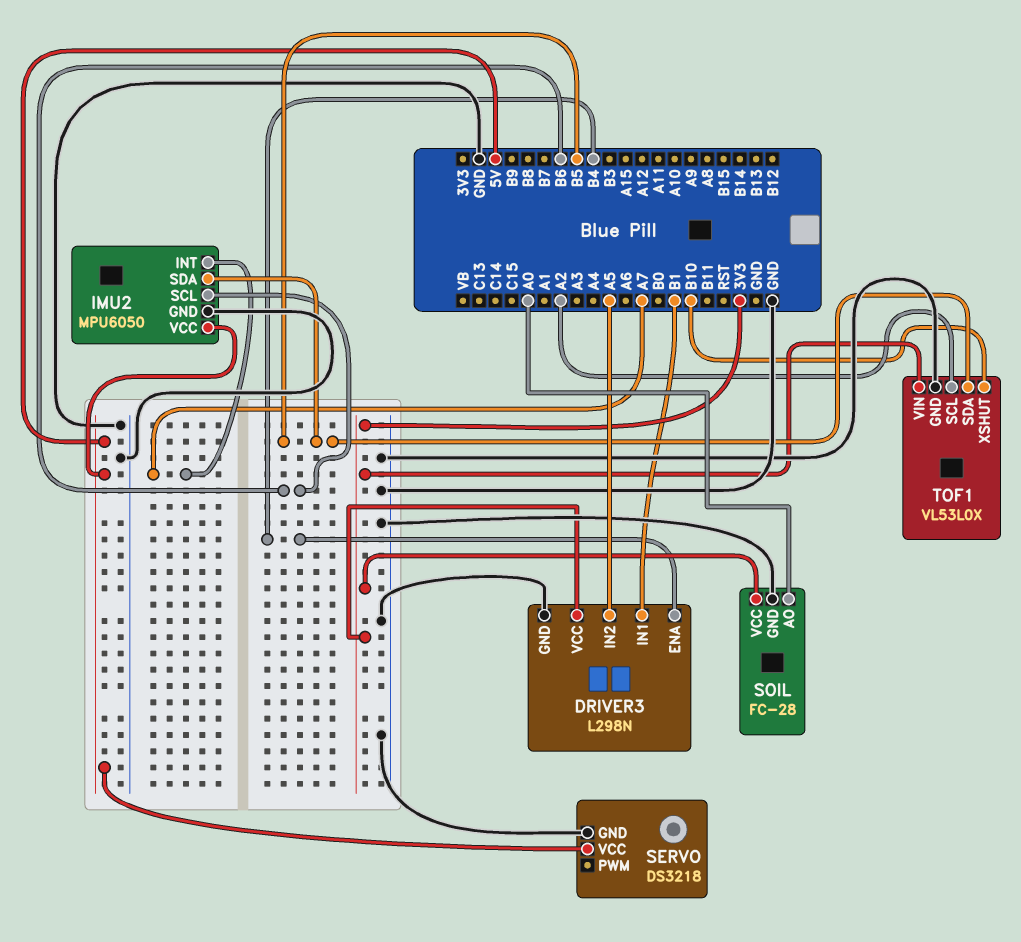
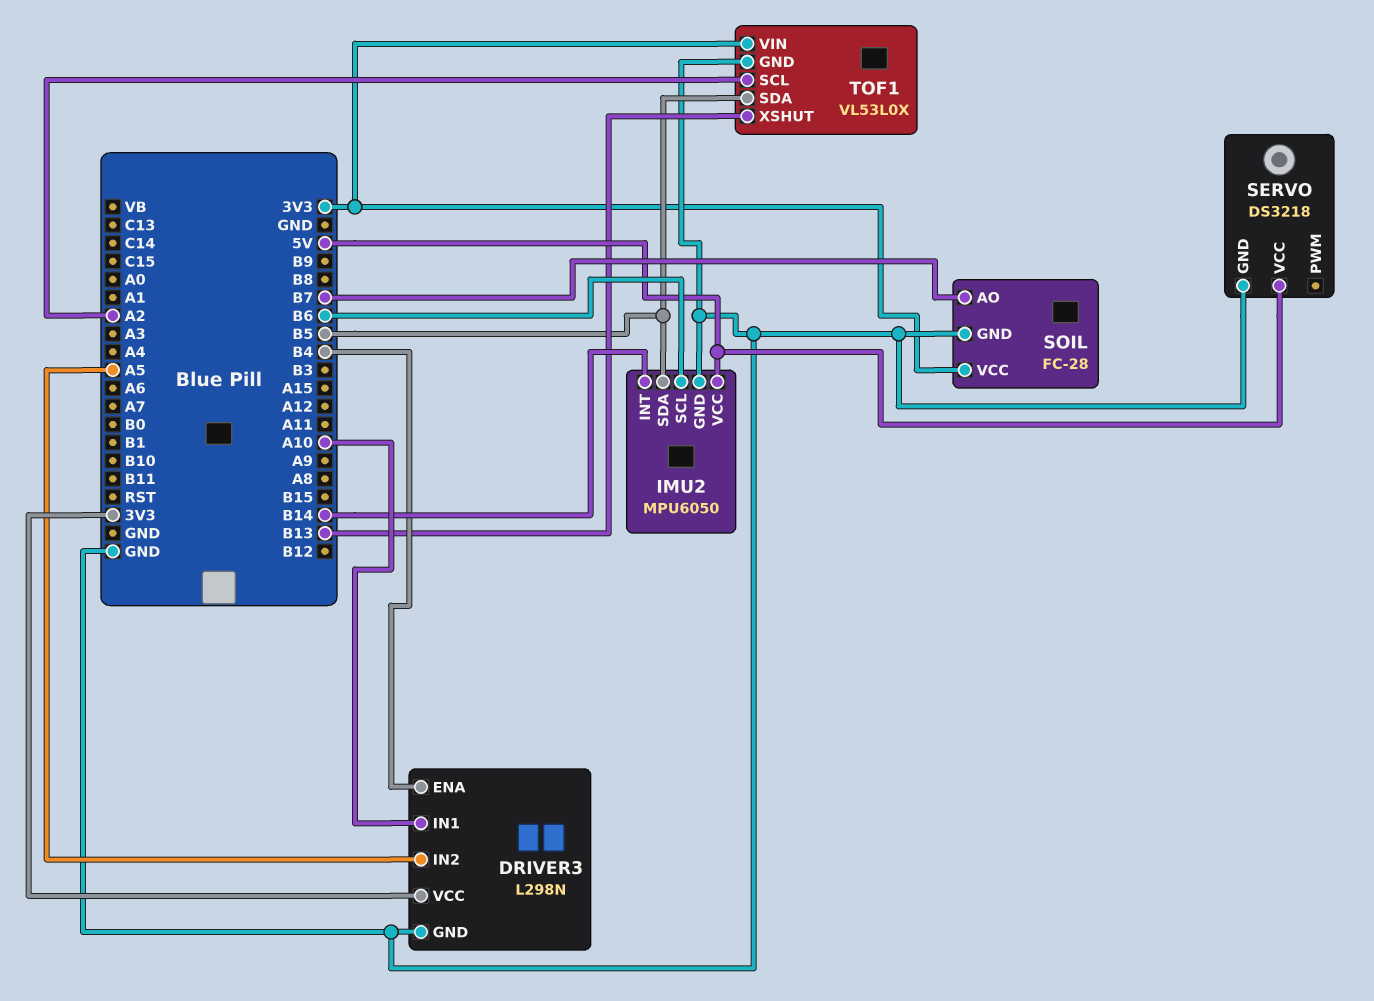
DRIVER3 pin IN1: B1 -> A10
IMU2 pin INT: A7 -> B14
SOIL pin AO: A0 -> B7
TOF1 pin XSHUT: B10 -> B13

